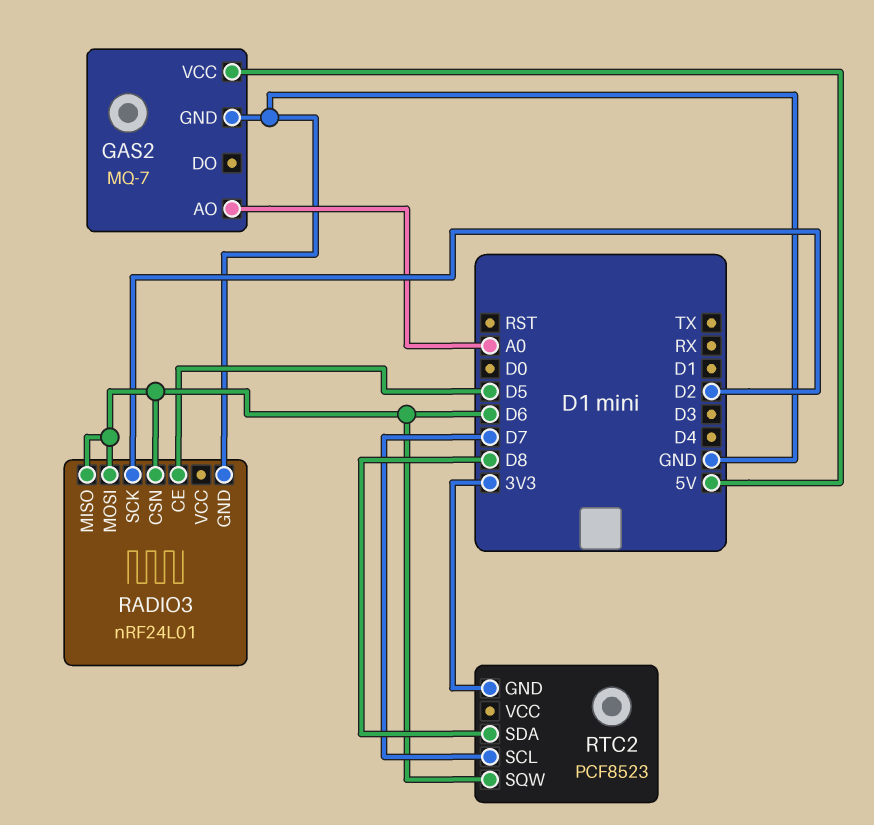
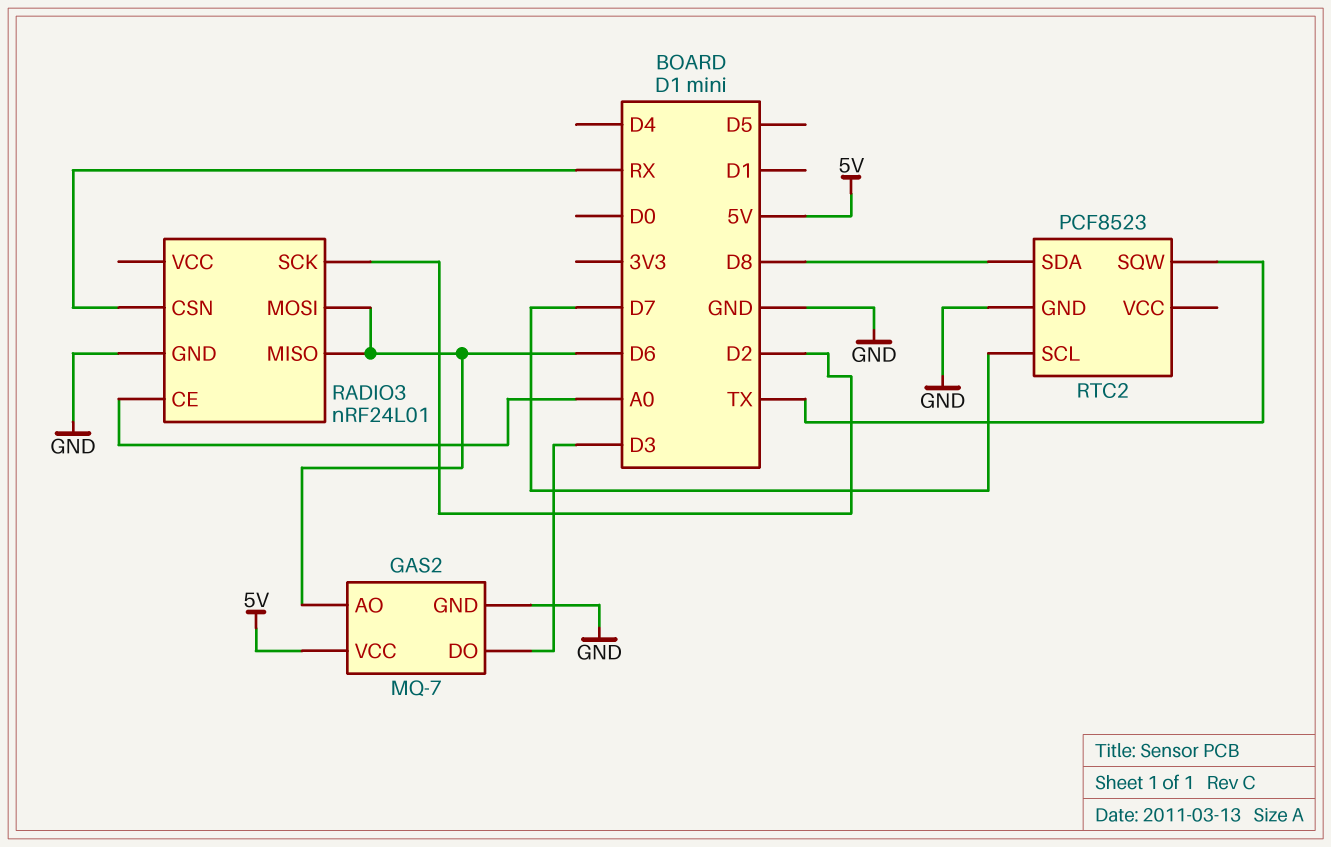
GAS2 pin AO: A0 -> D6
GAS2 pin DO: none -> D3
RADIO3 pin CE: D5 -> A0
RADIO3 pin CSN: D6 -> RX
RTC2 pin GND: 3V3 -> GND
RTC2 pin SQW: D6 -> TX

